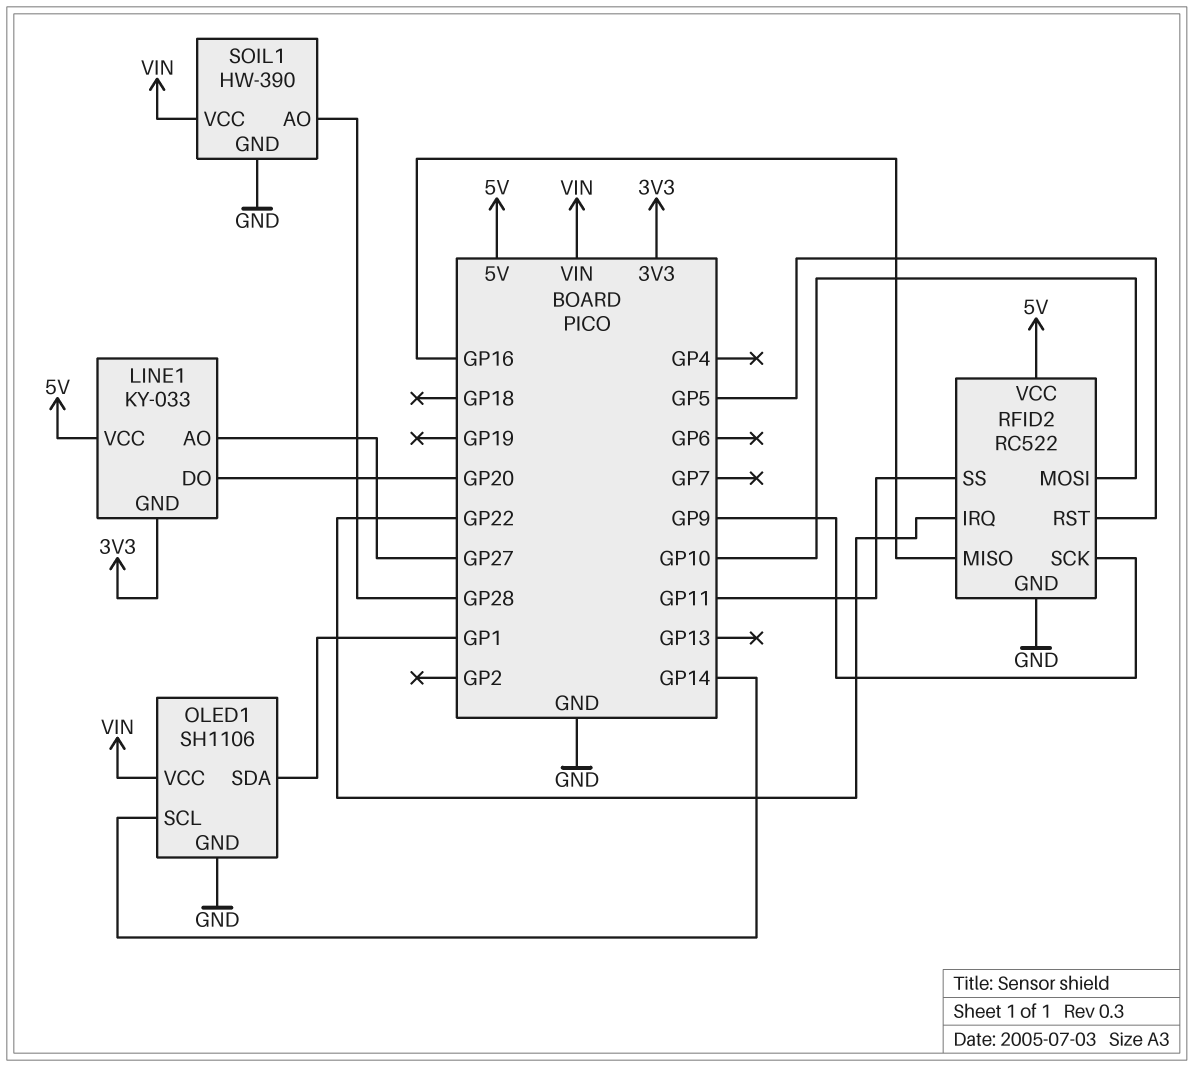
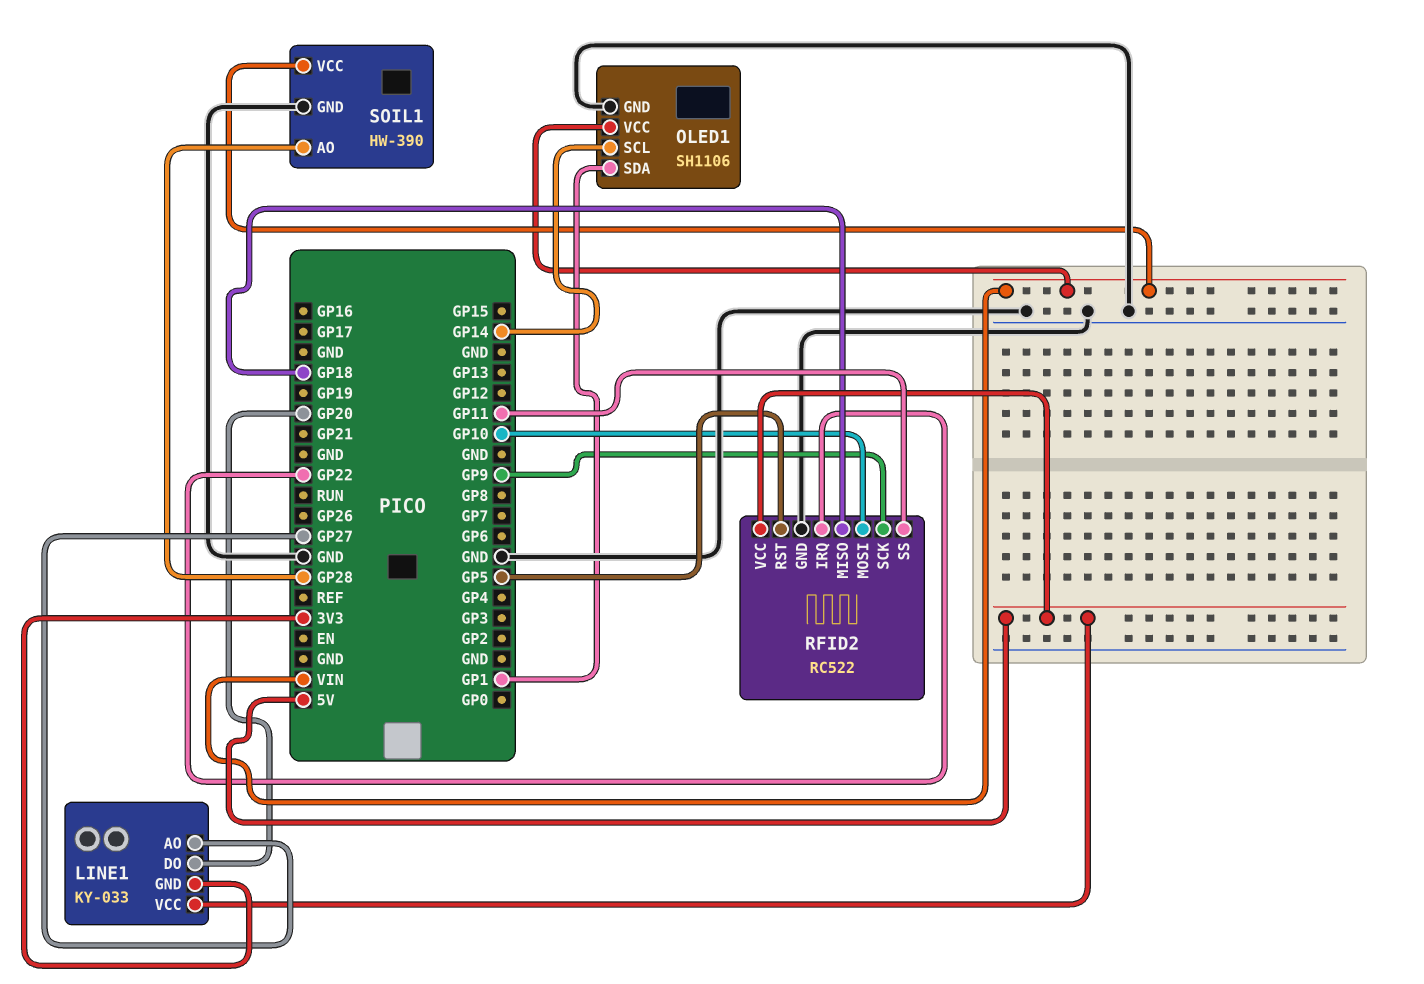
RFID2 pin MISO: GP16 -> GP18

